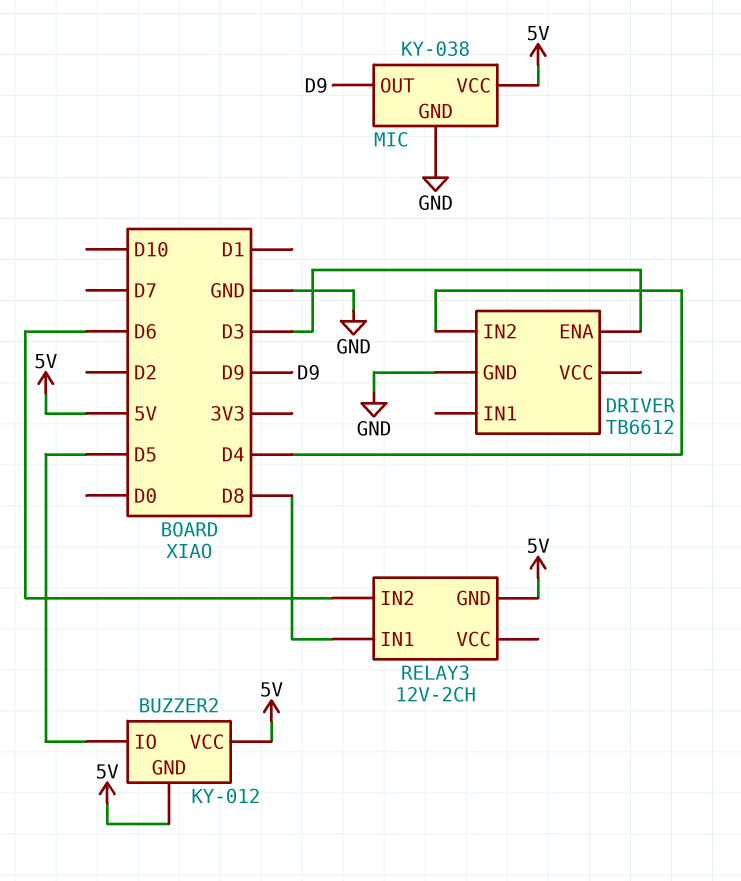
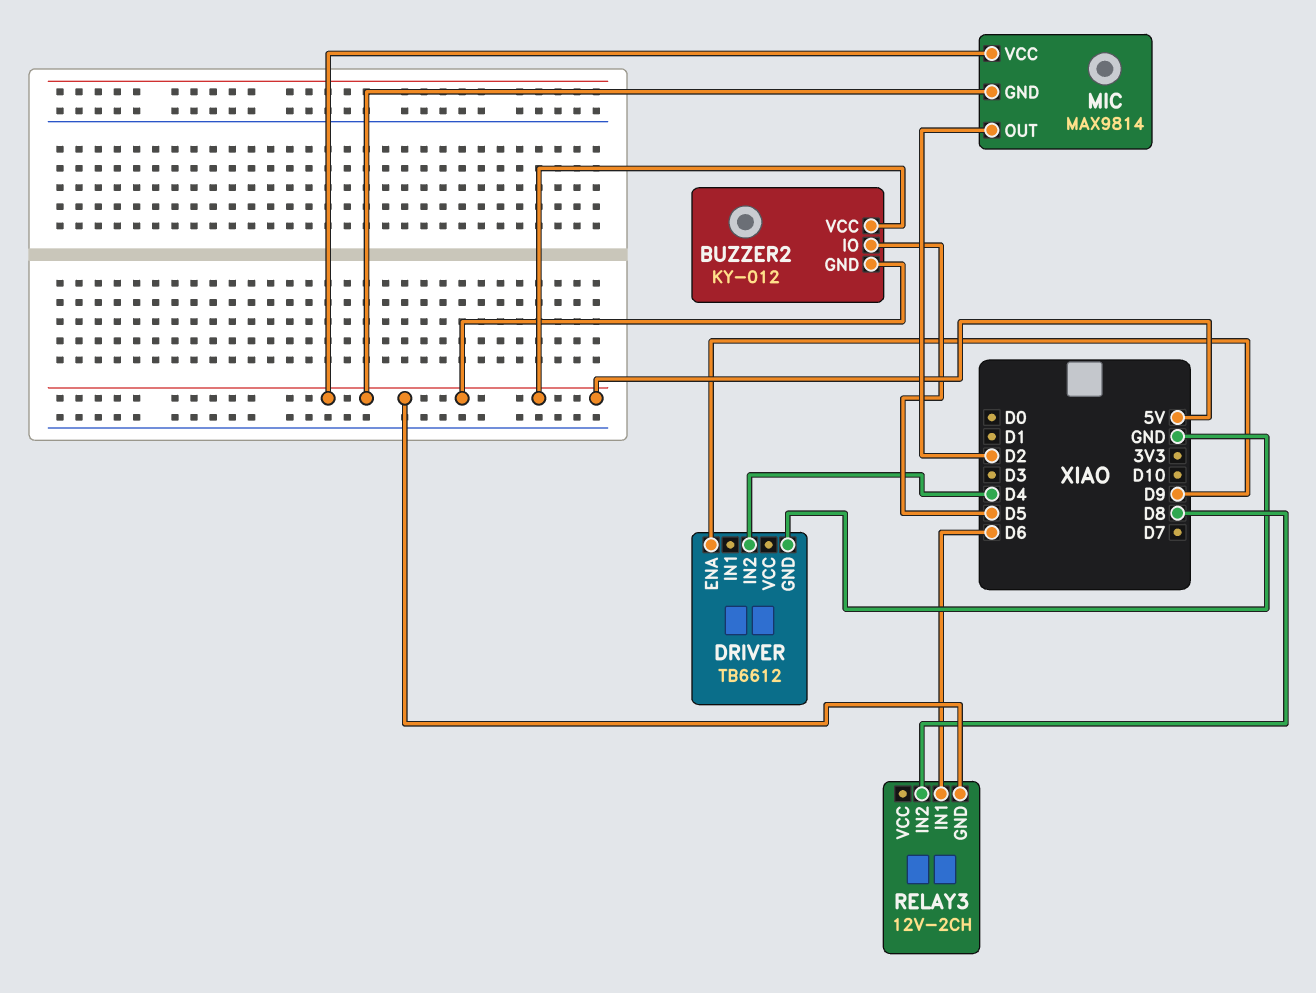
DRIVER pin ENA: D3 -> D9
MIC: KY-038 -> MAX9814
MIC pin GND: GND -> 5V
MIC pin OUT: D9 -> D2
RELAY3 pin IN1: D8 -> D6
RELAY3 pin IN2: D6 -> D8

